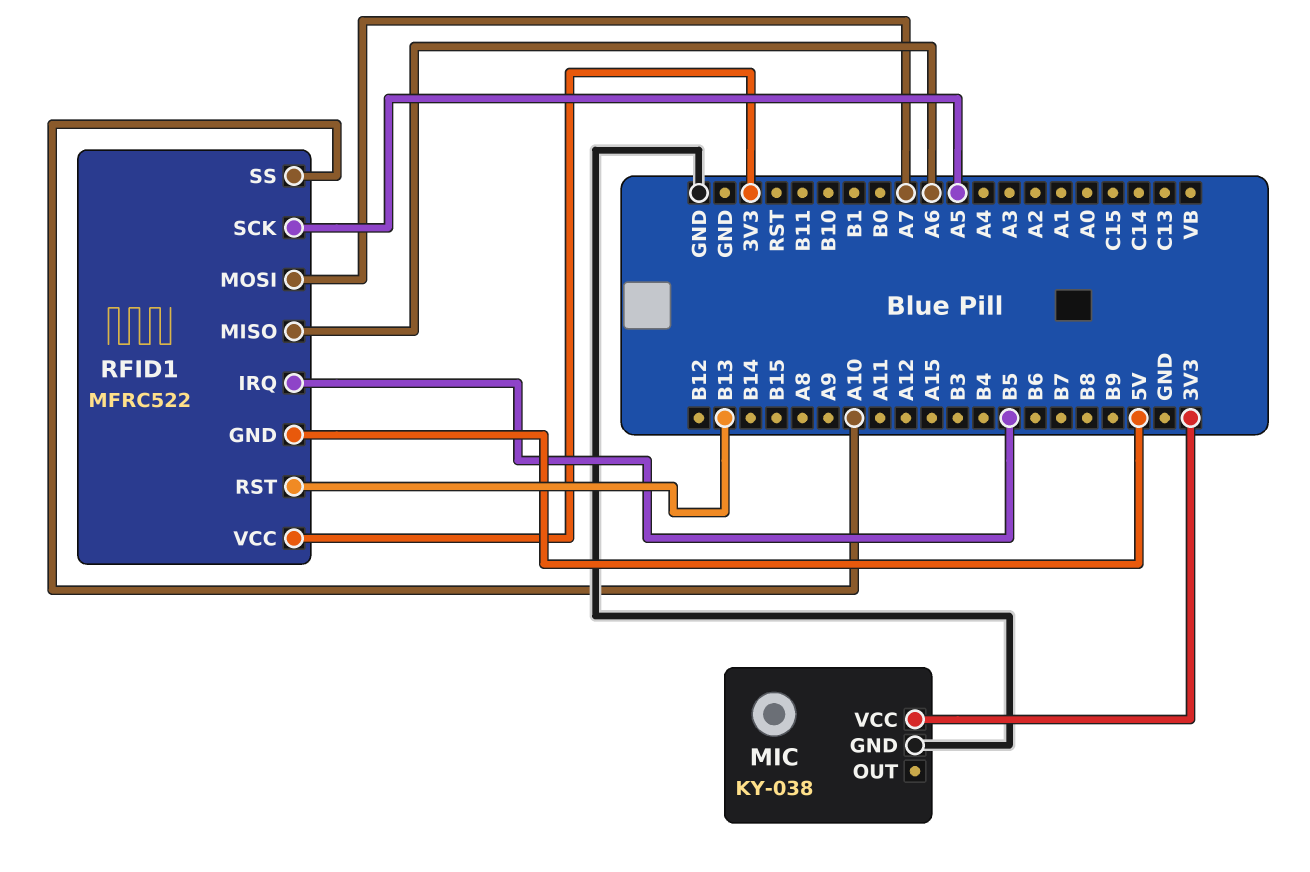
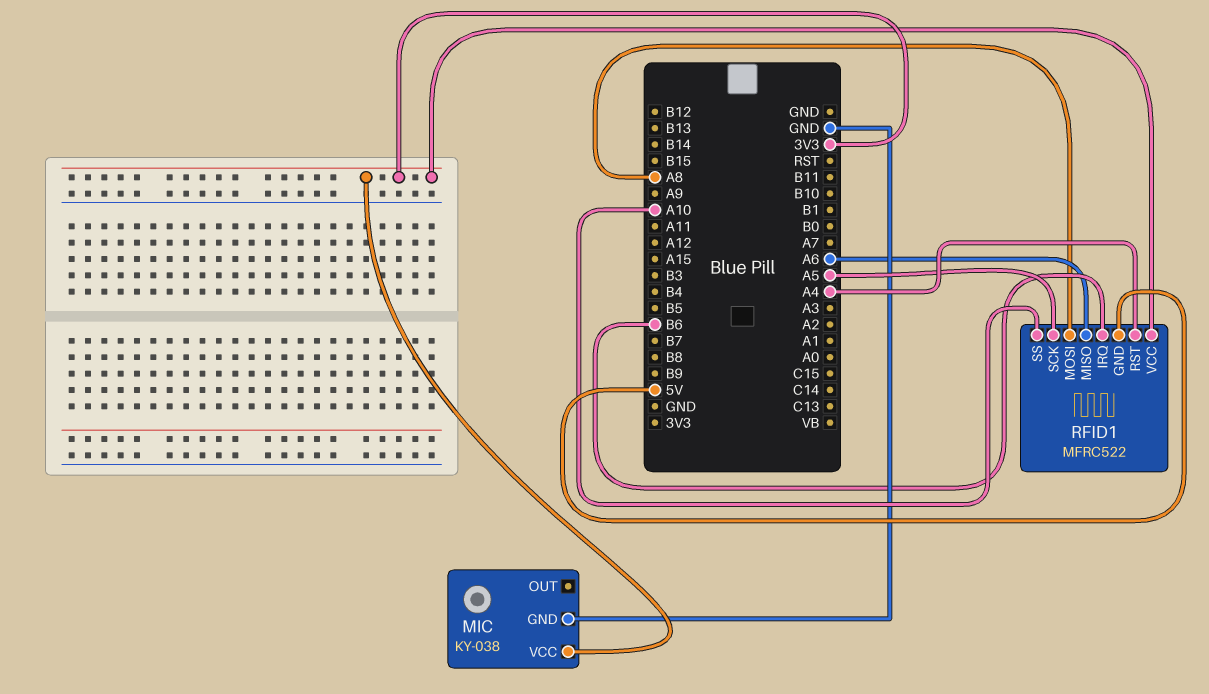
RFID1 pin IRQ: B5 -> B6
RFID1 pin MOSI: A7 -> A8
RFID1 pin RST: B13 -> A4

